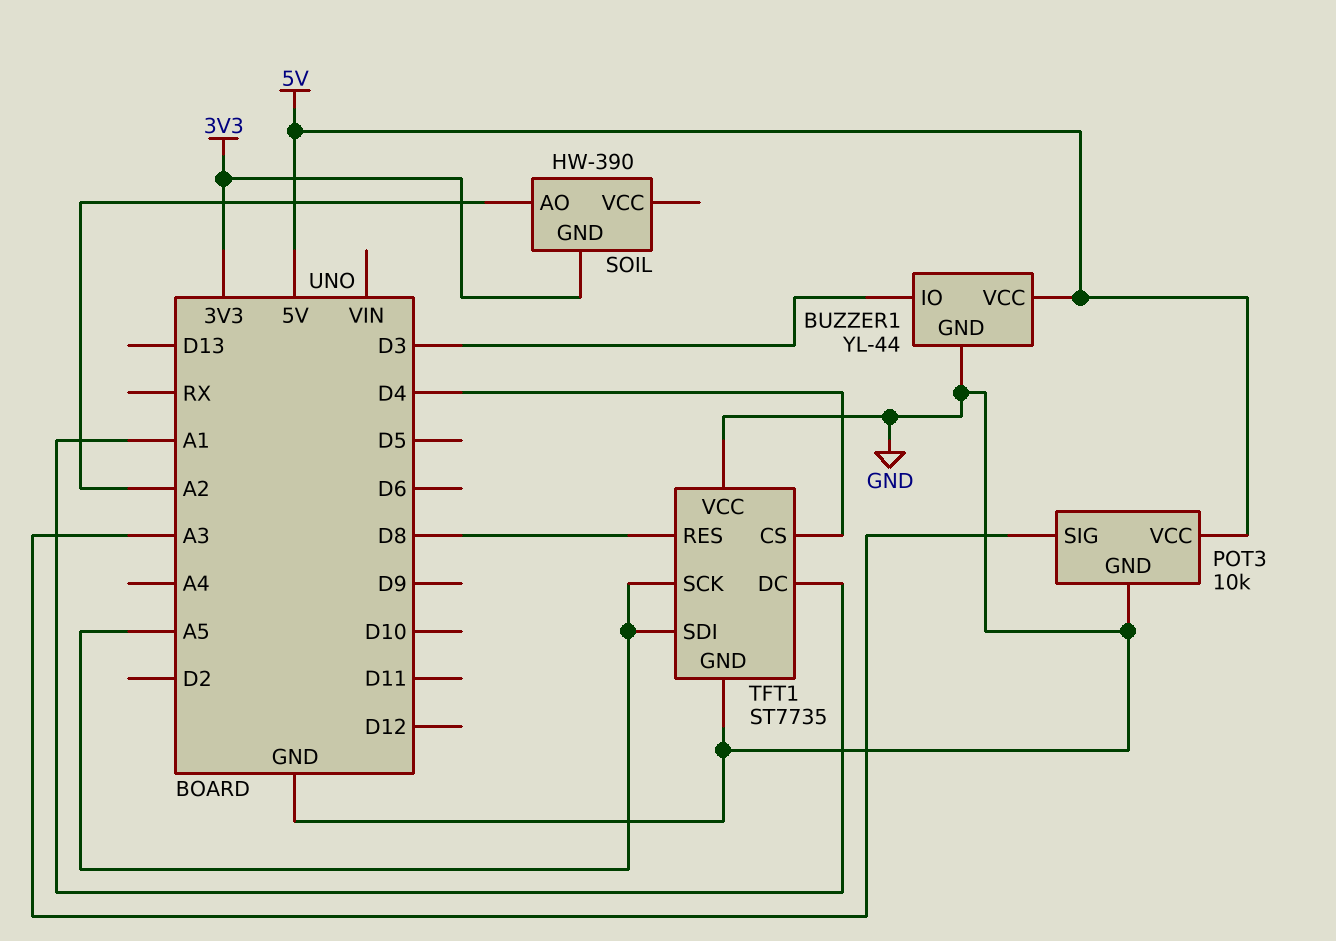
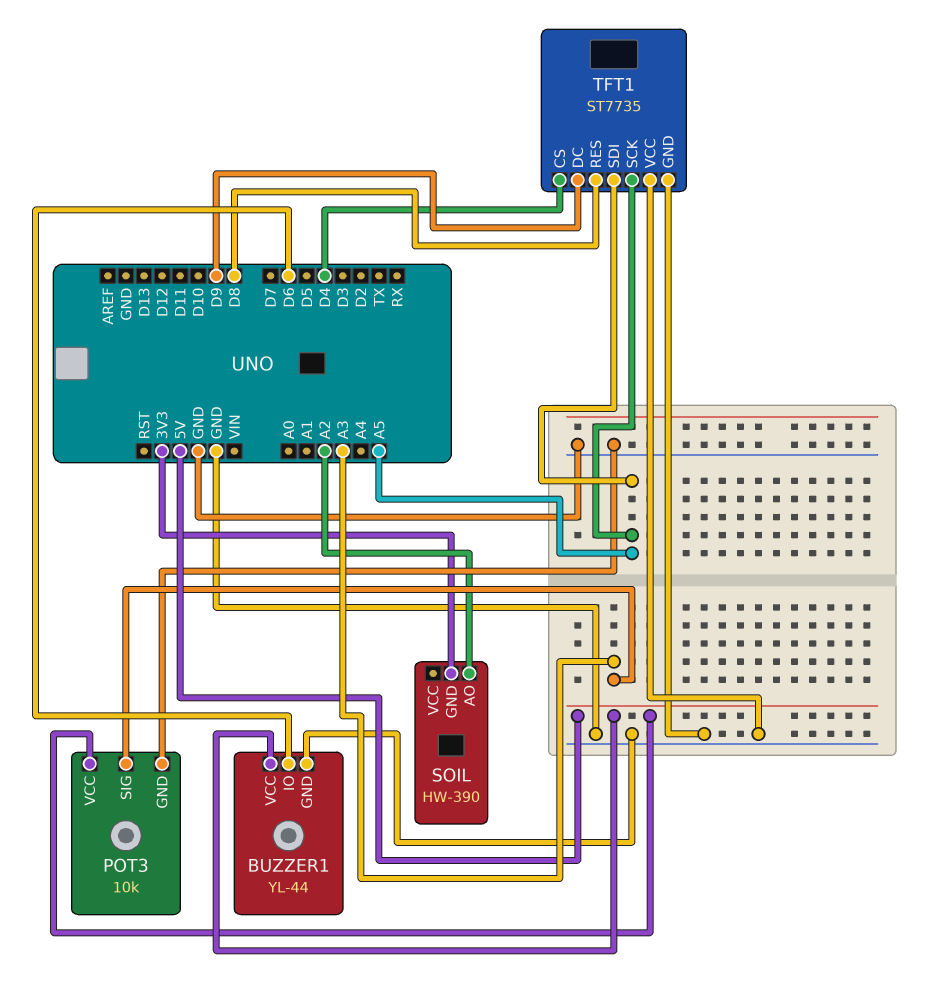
BUZZER1 pin IO: D3 -> D6
TFT1 pin DC: A1 -> D9

